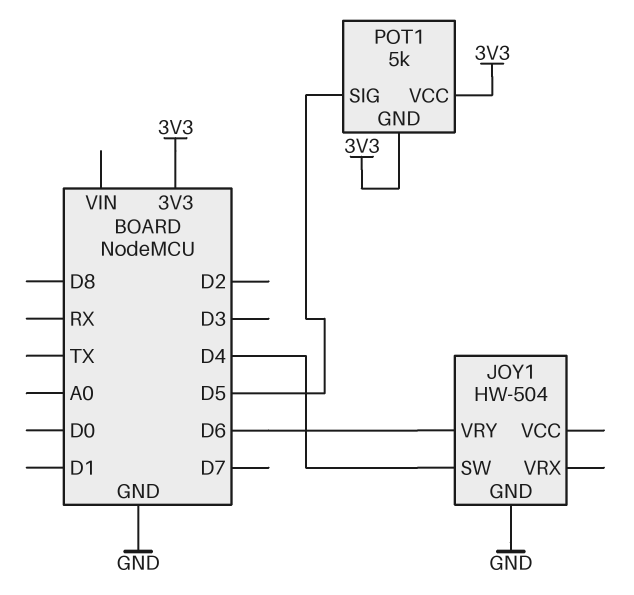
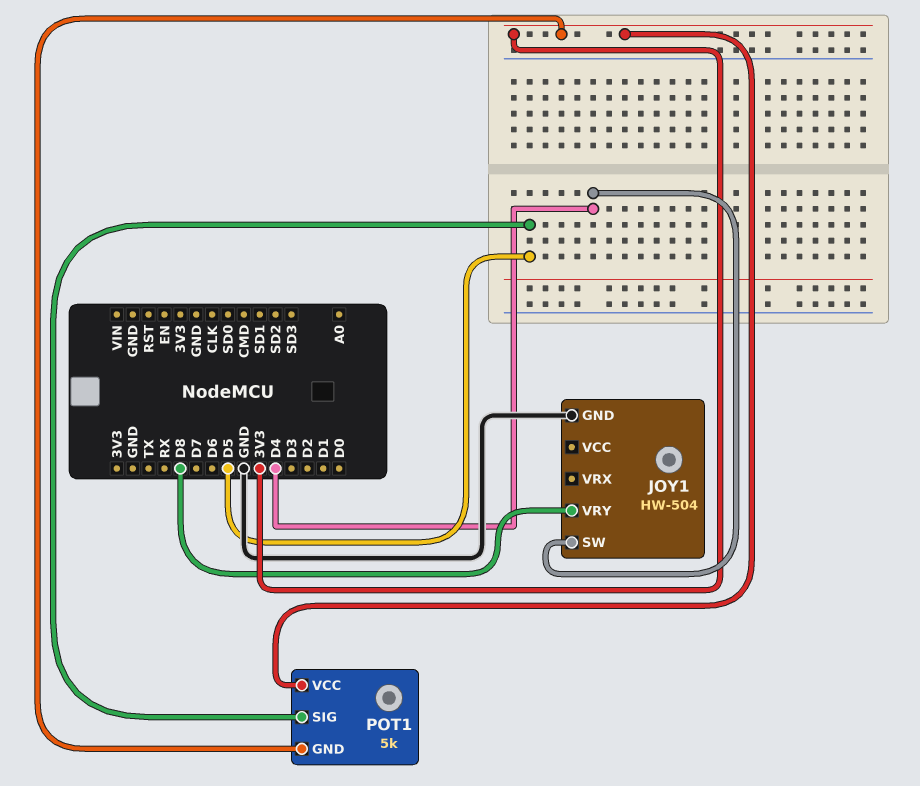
JOY1 pin VRY: D6 -> D8

